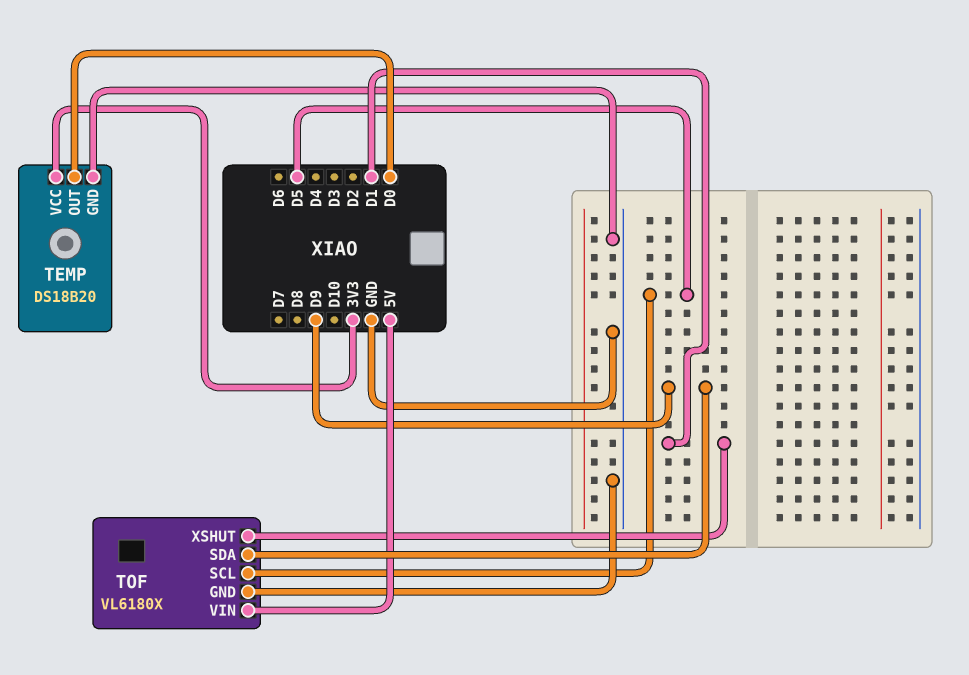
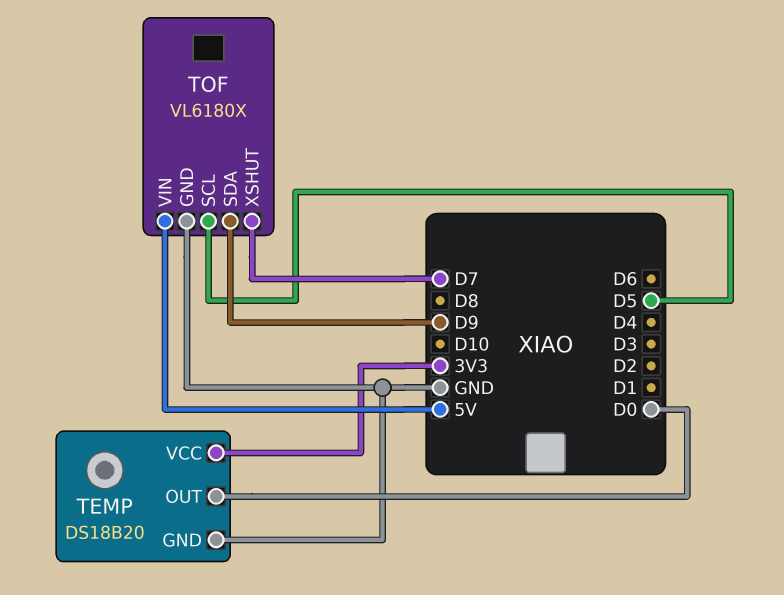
TOF pin XSHUT: D1 -> D7

